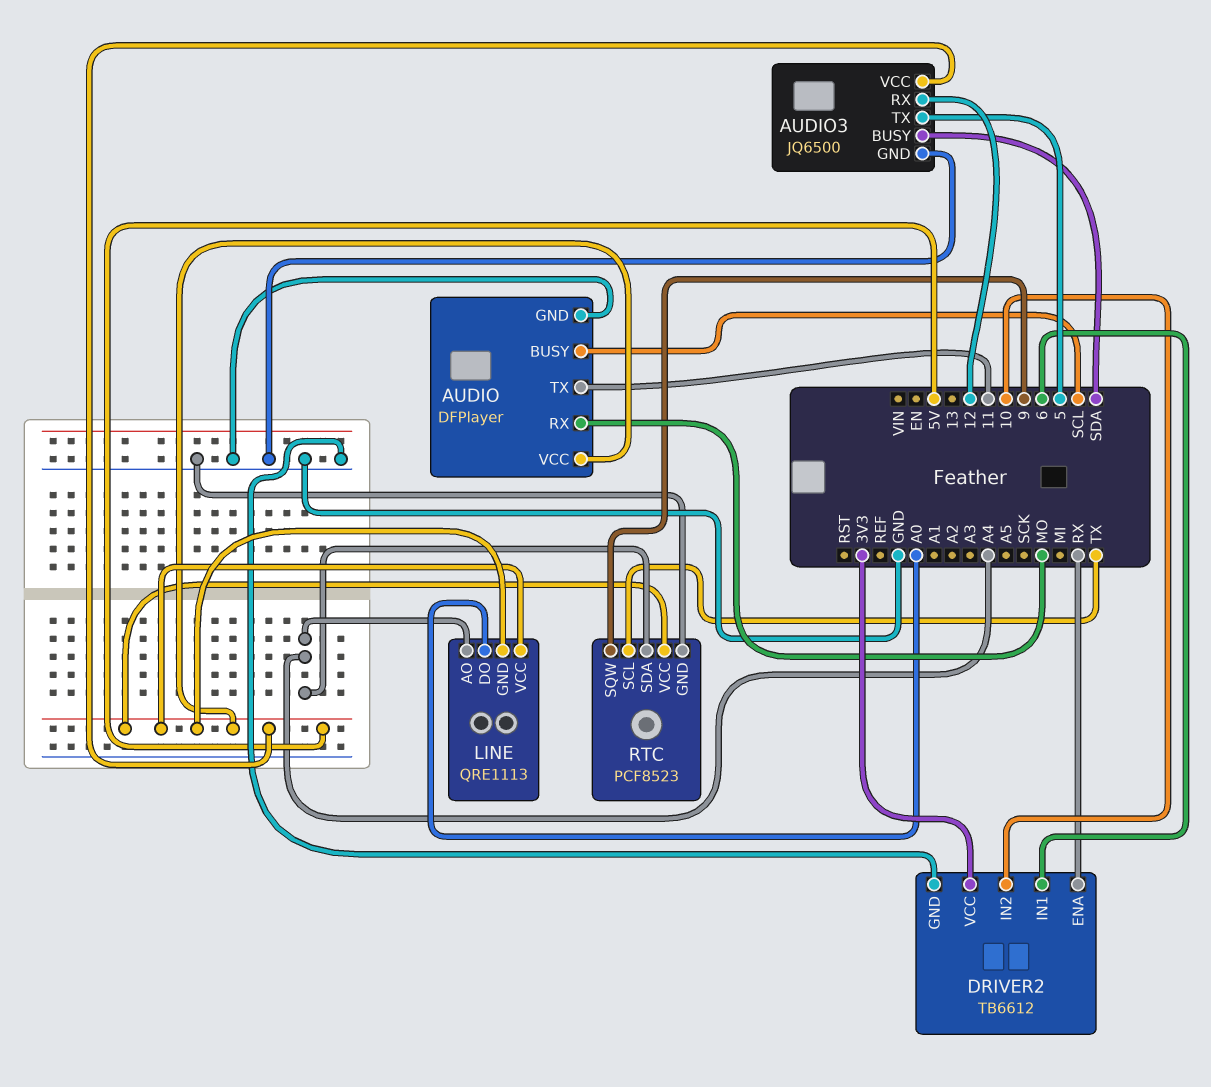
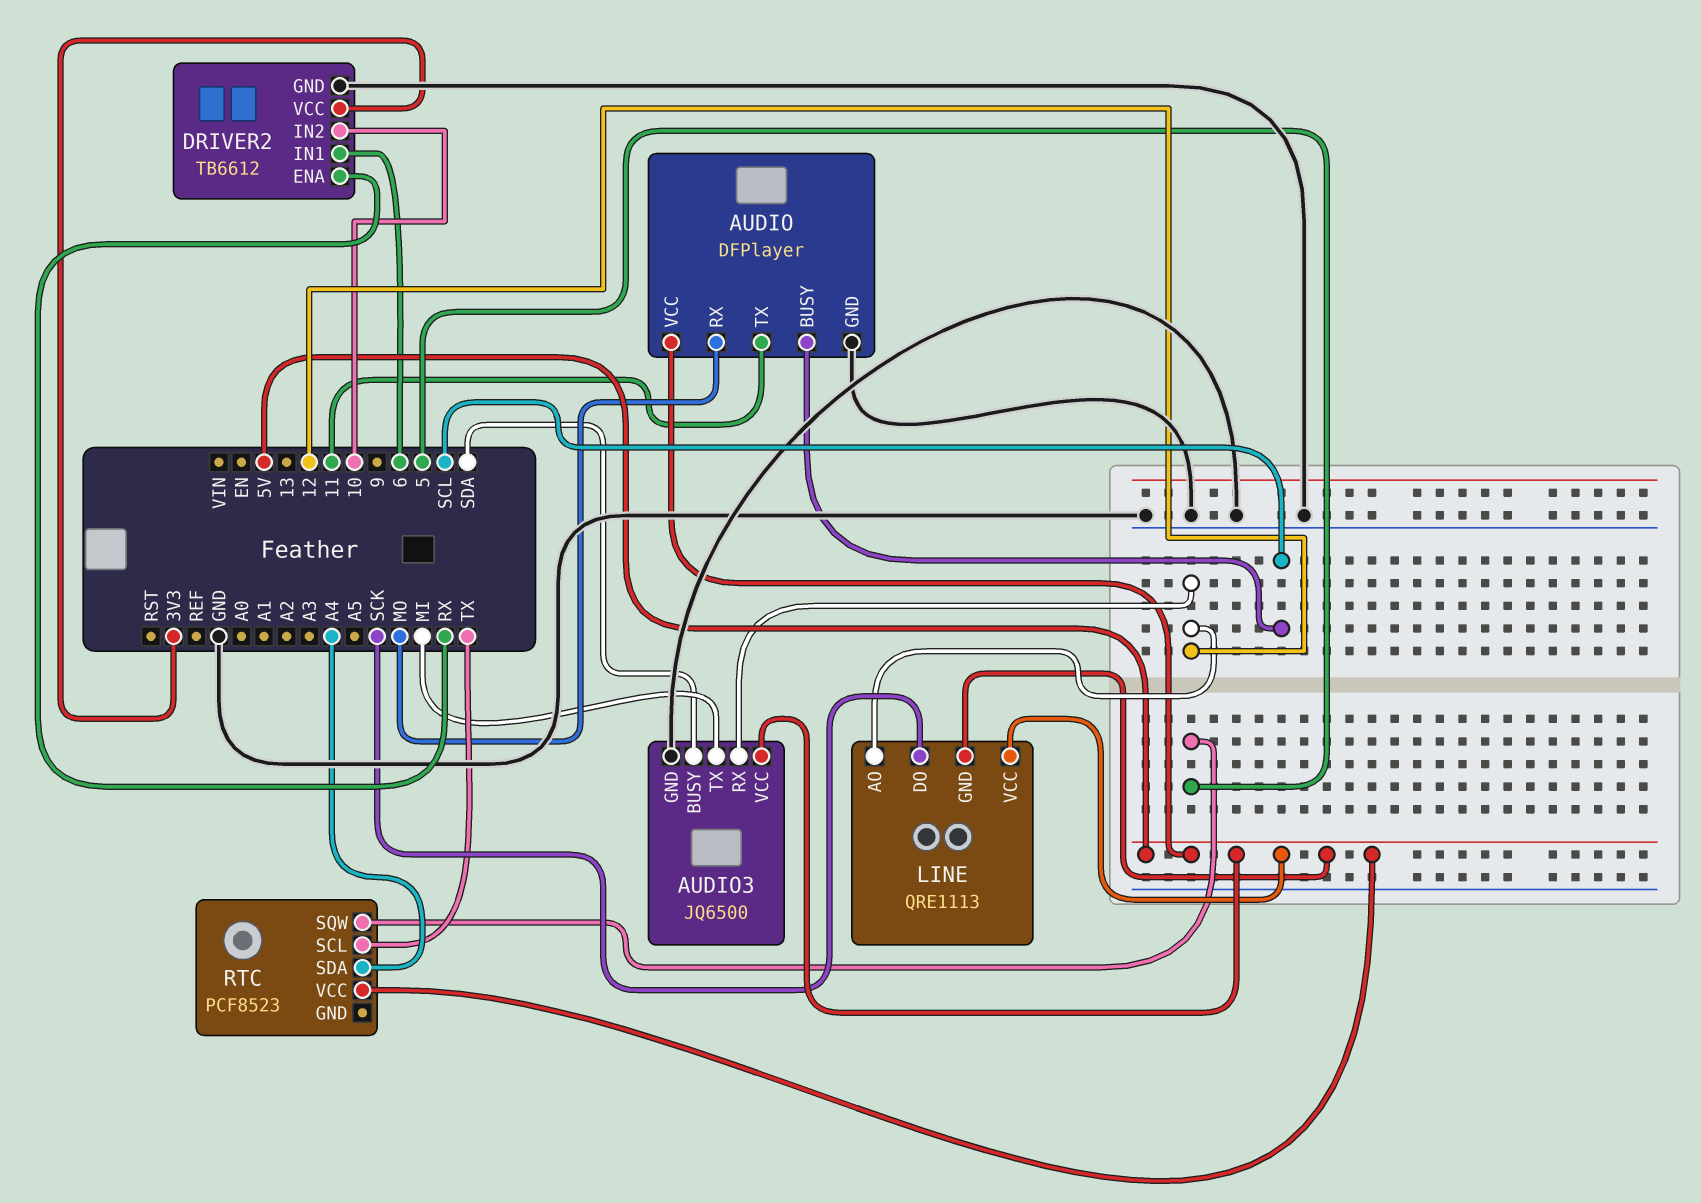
AUDIO3 pin TX: 5 -> MI
LINE pin AO: A4 -> 12
LINE pin DO: A0 -> SCK
RTC pin GND: GND -> none
RTC pin SQW: 9 -> 5

